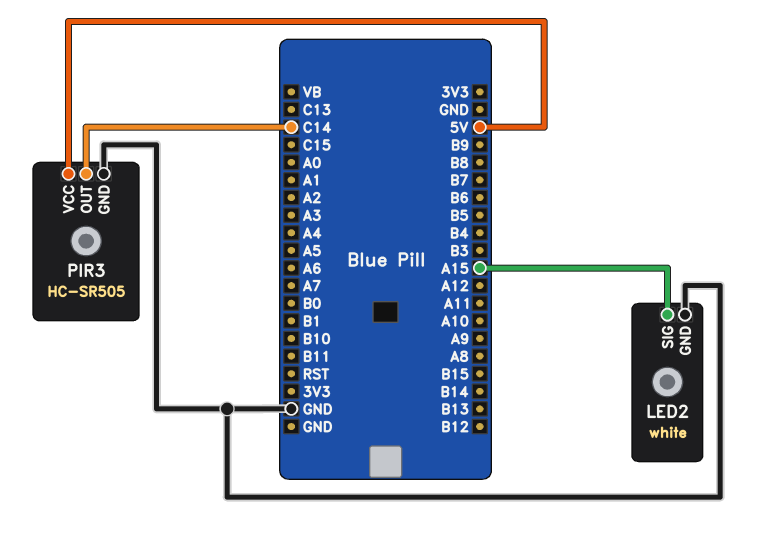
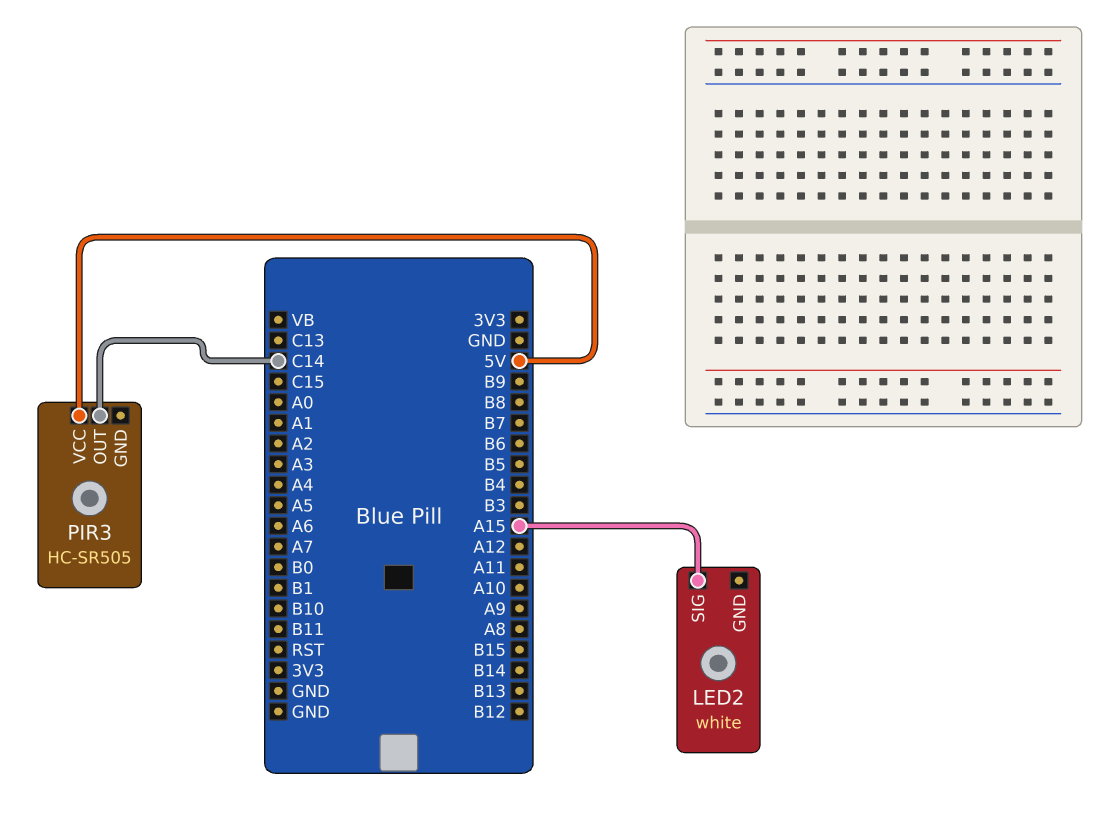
LED2 pin GND: GND -> none
PIR3 pin GND: GND -> none

